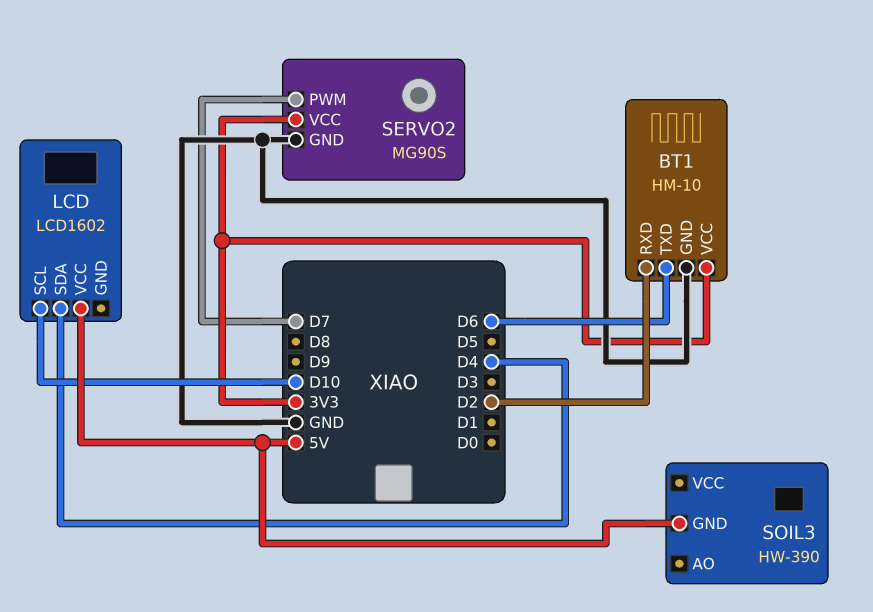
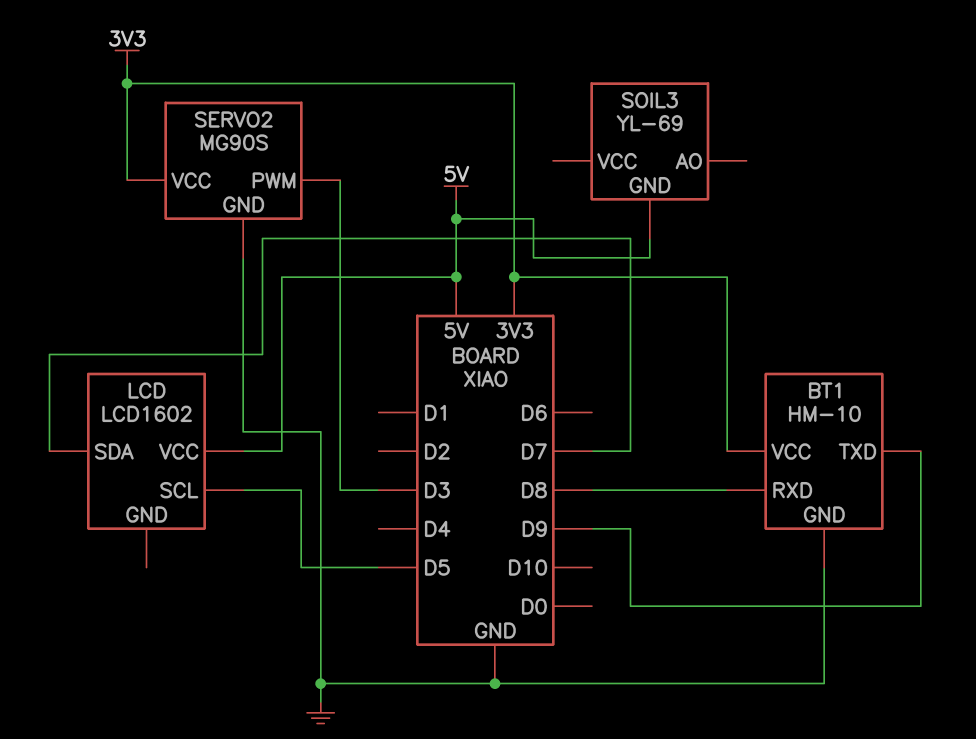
BT1 pin RXD: D2 -> D8
BT1 pin TXD: D6 -> D9
LCD pin SCL: D10 -> D5
LCD pin SDA: D4 -> D7
SERVO2 pin PWM: D7 -> D3
SOIL3: HW-390 -> YL-69

